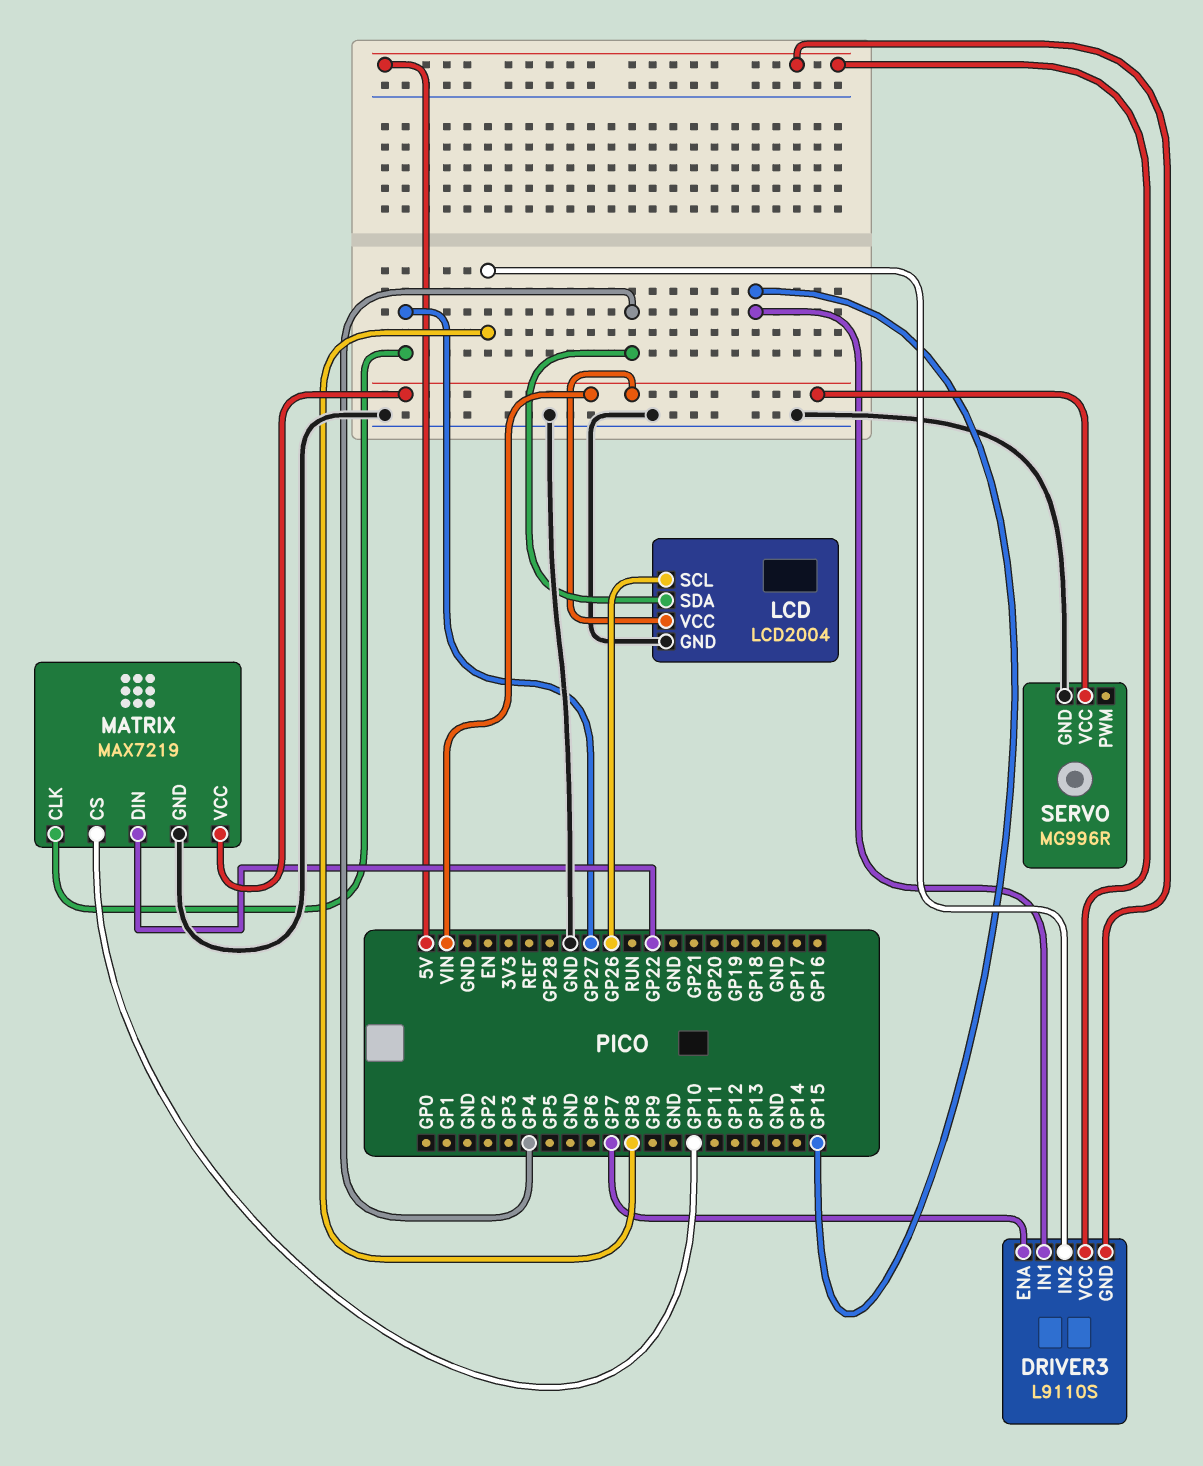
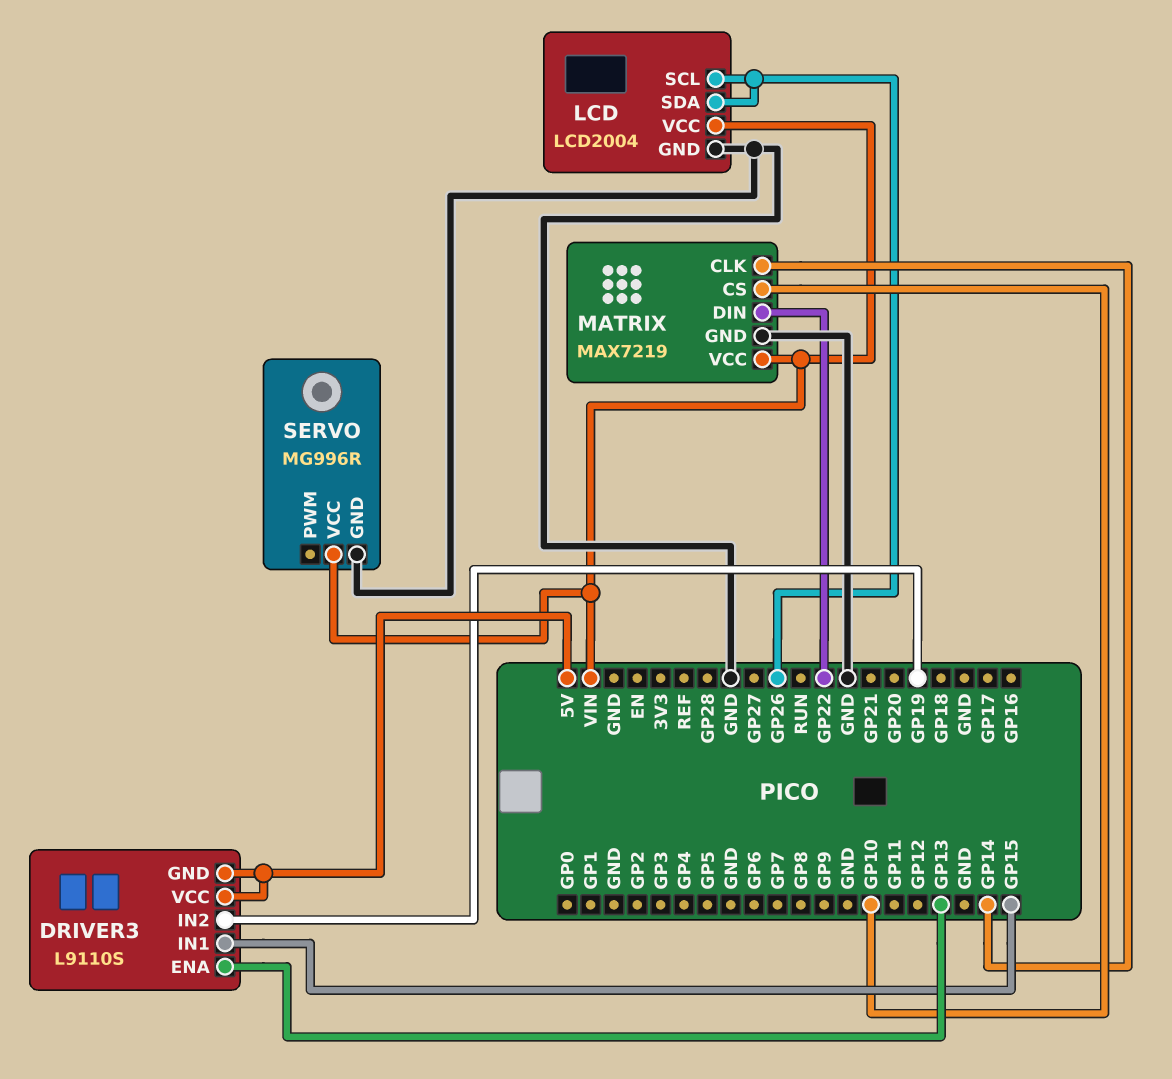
DRIVER3 pin ENA: GP7 -> GP13
DRIVER3 pin IN2: GP8 -> GP19
LCD pin SDA: GP4 -> GP26
MATRIX pin CLK: GP27 -> GP14

